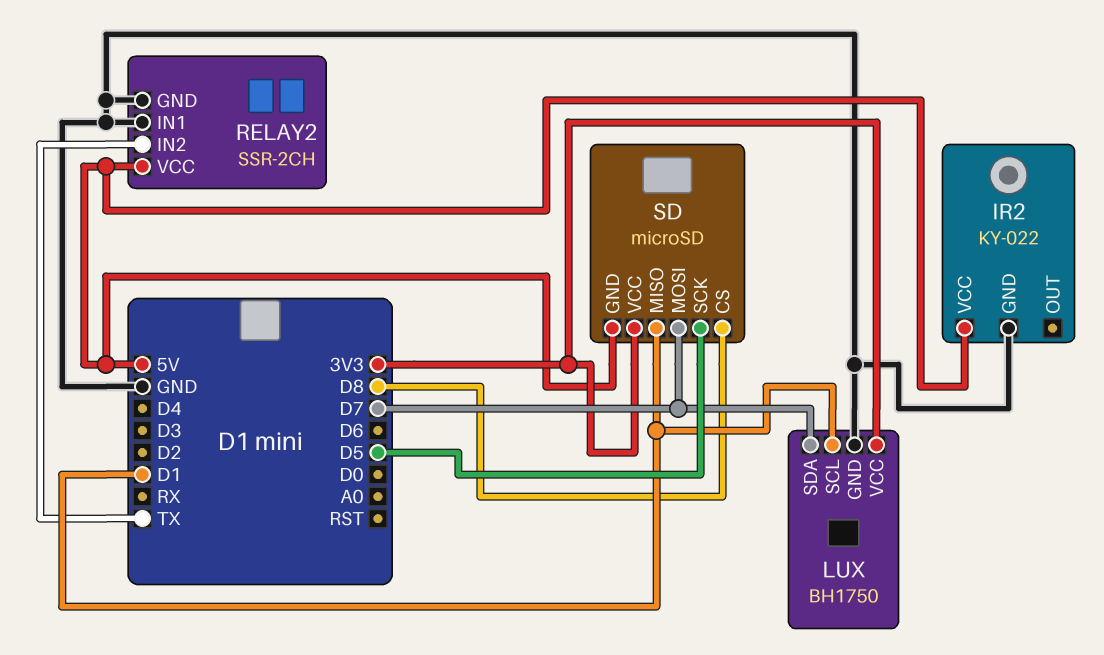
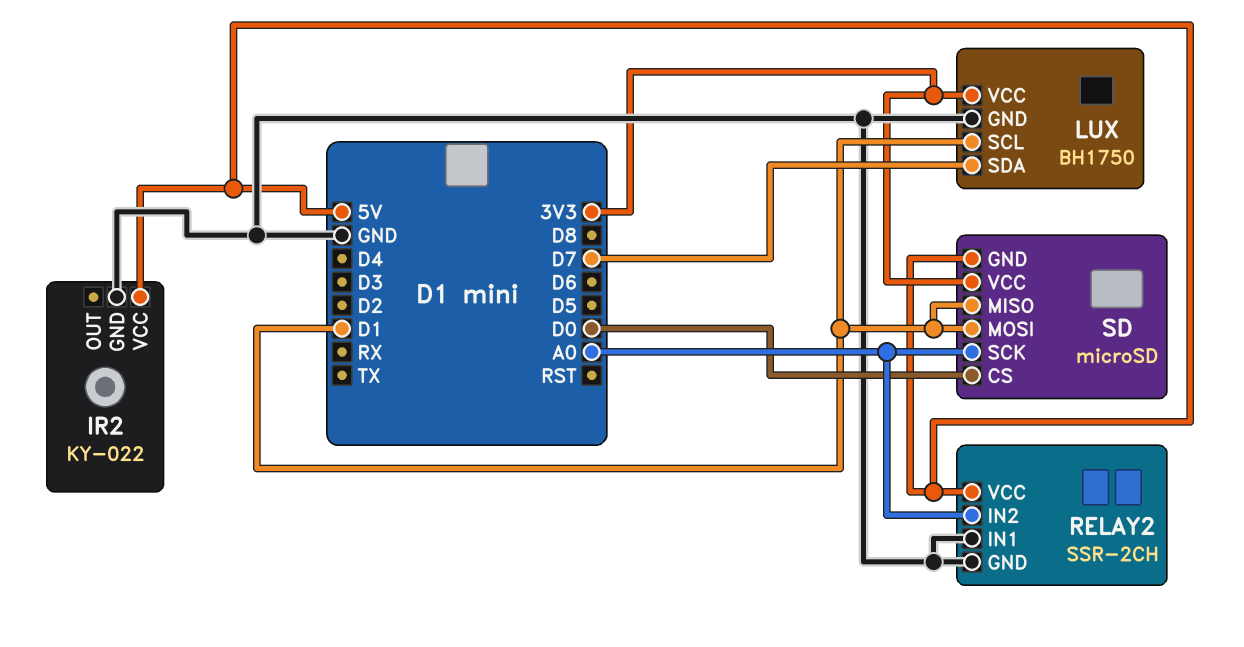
RELAY2 pin IN2: TX -> A0
SD pin CS: D8 -> D0
SD pin MOSI: D7 -> D1
SD pin SCK: D5 -> A0

